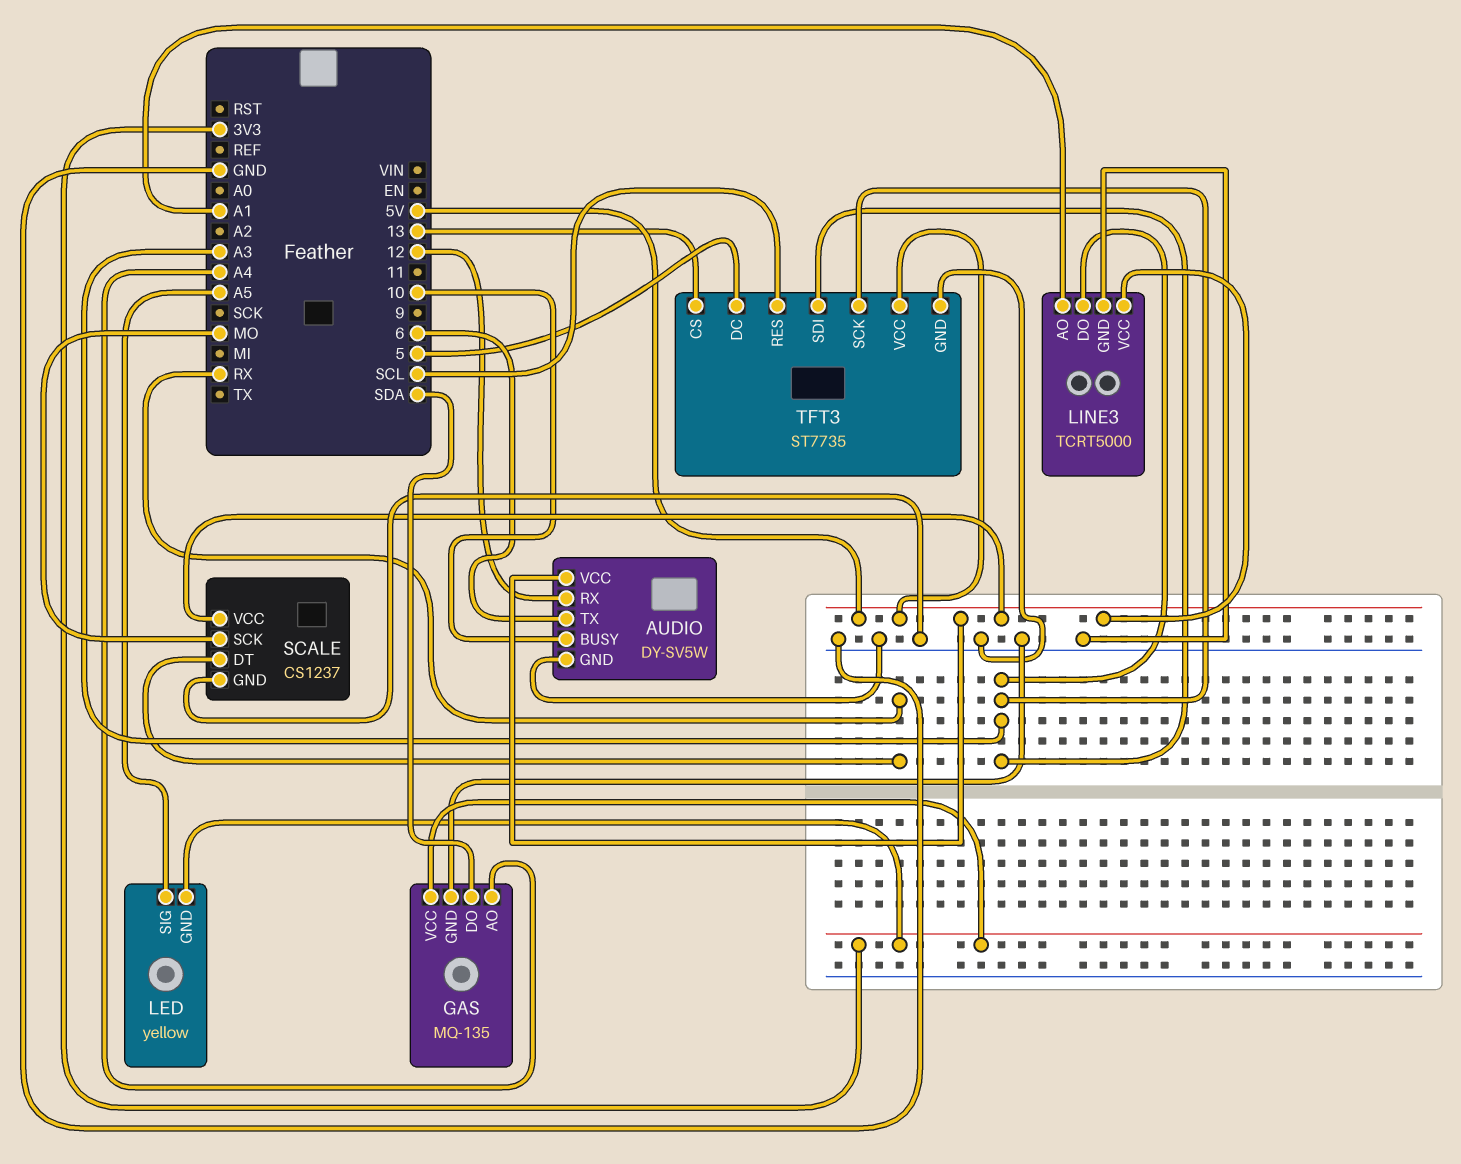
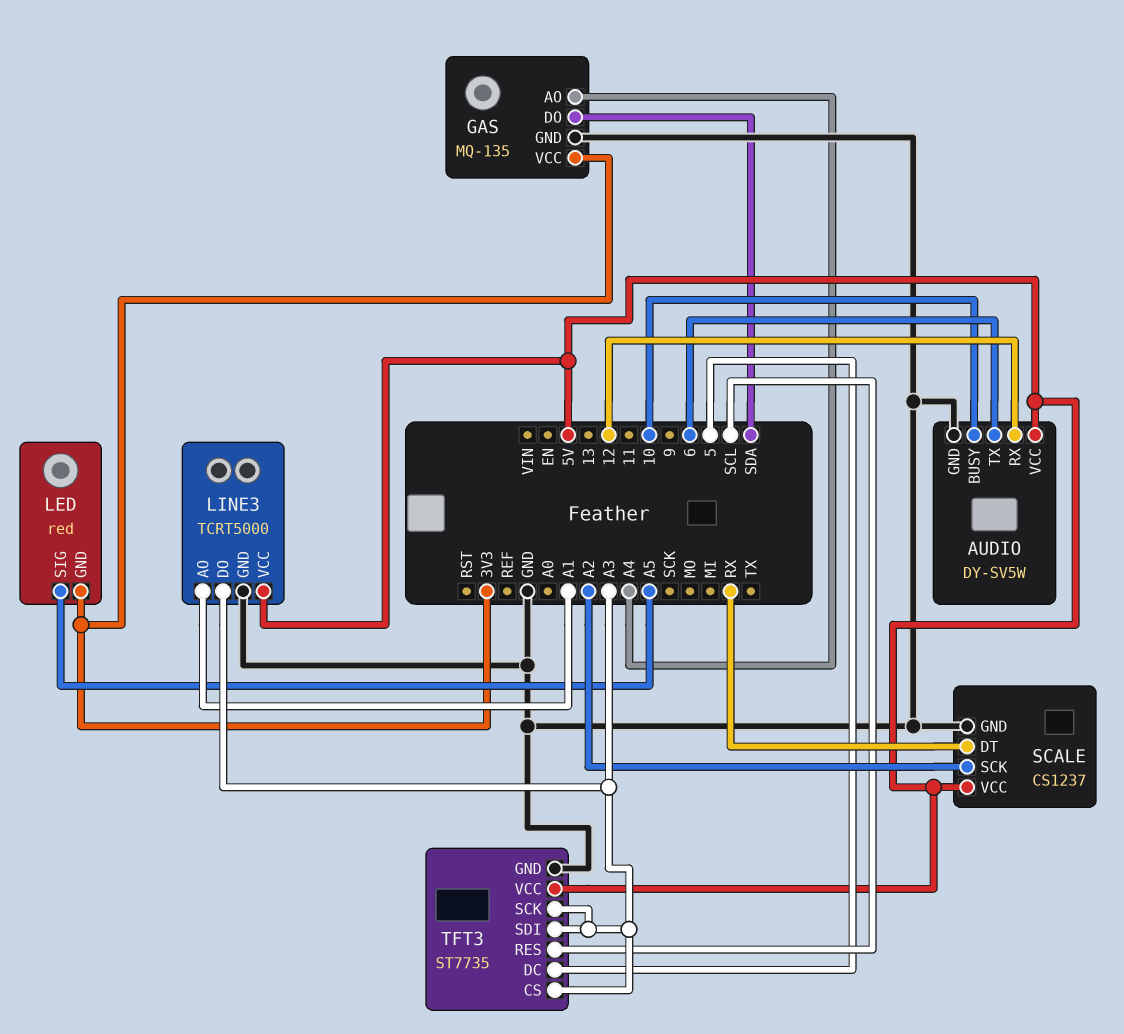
LED: yellow -> red
SCALE pin SCK: MO -> A2
TFT3 pin CS: 13 -> A3

